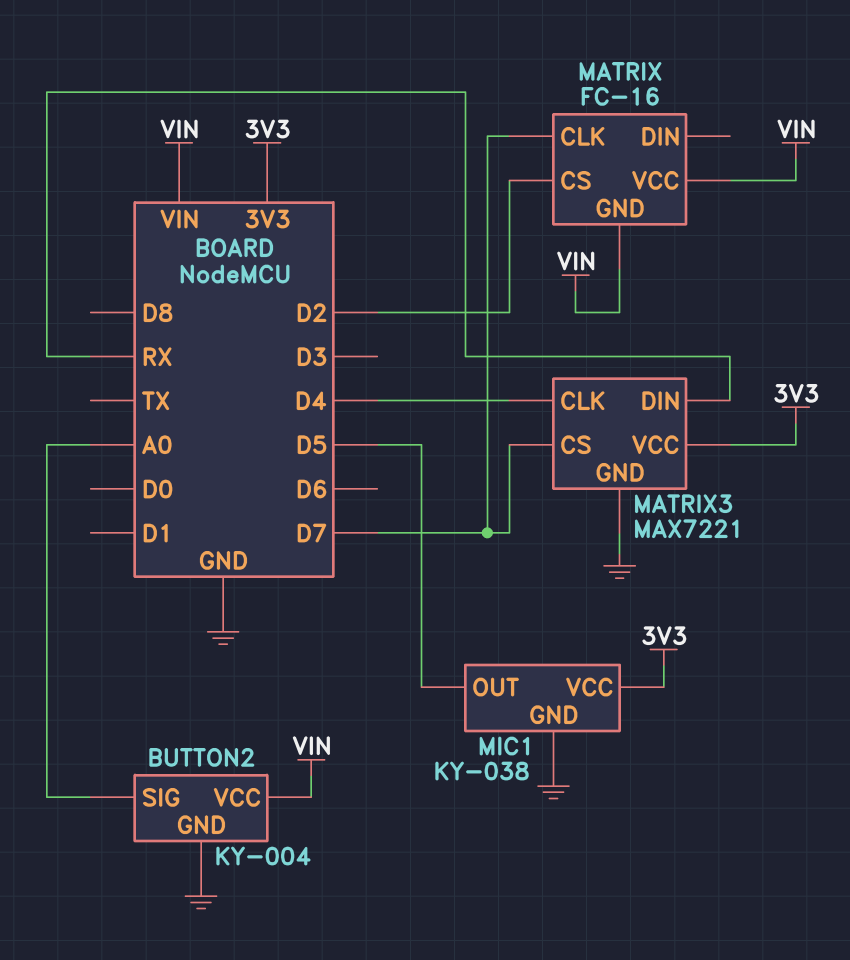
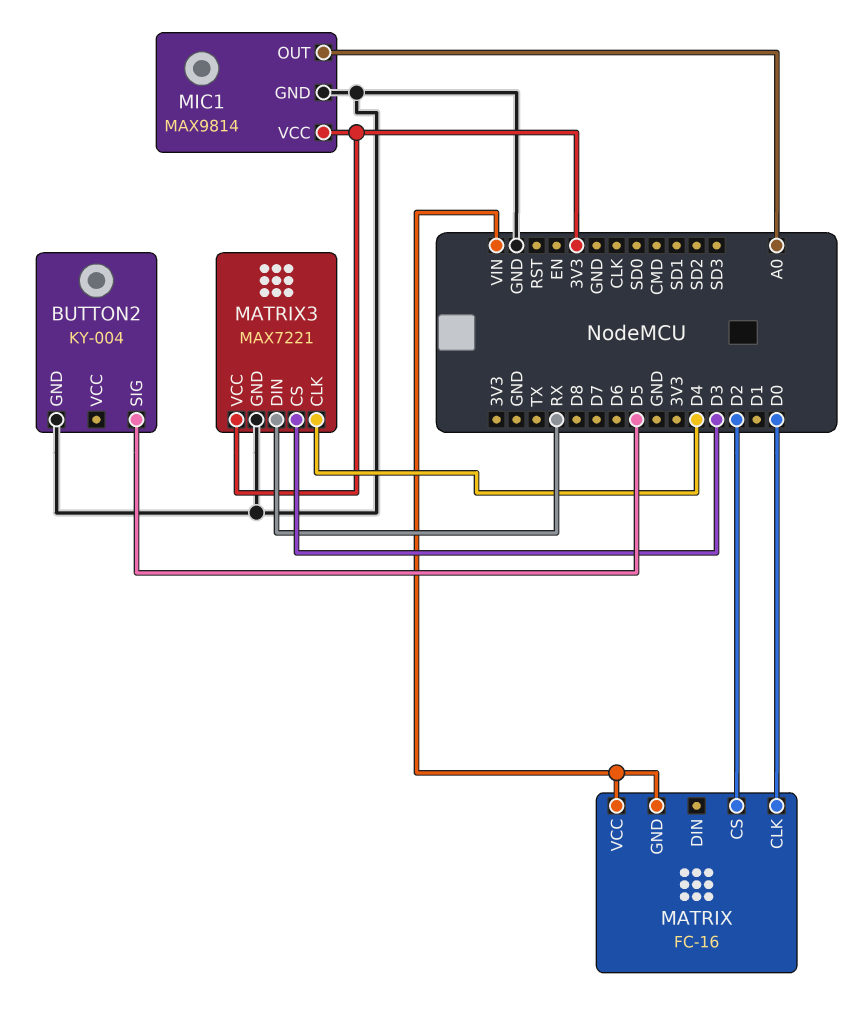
BUTTON2 pin SIG: A0 -> D5
BUTTON2 pin VCC: VIN -> none
MATRIX pin CLK: D7 -> D0
MATRIX3 pin CS: D7 -> D3
MIC1: KY-038 -> MAX9814
MIC1 pin OUT: D5 -> A0

